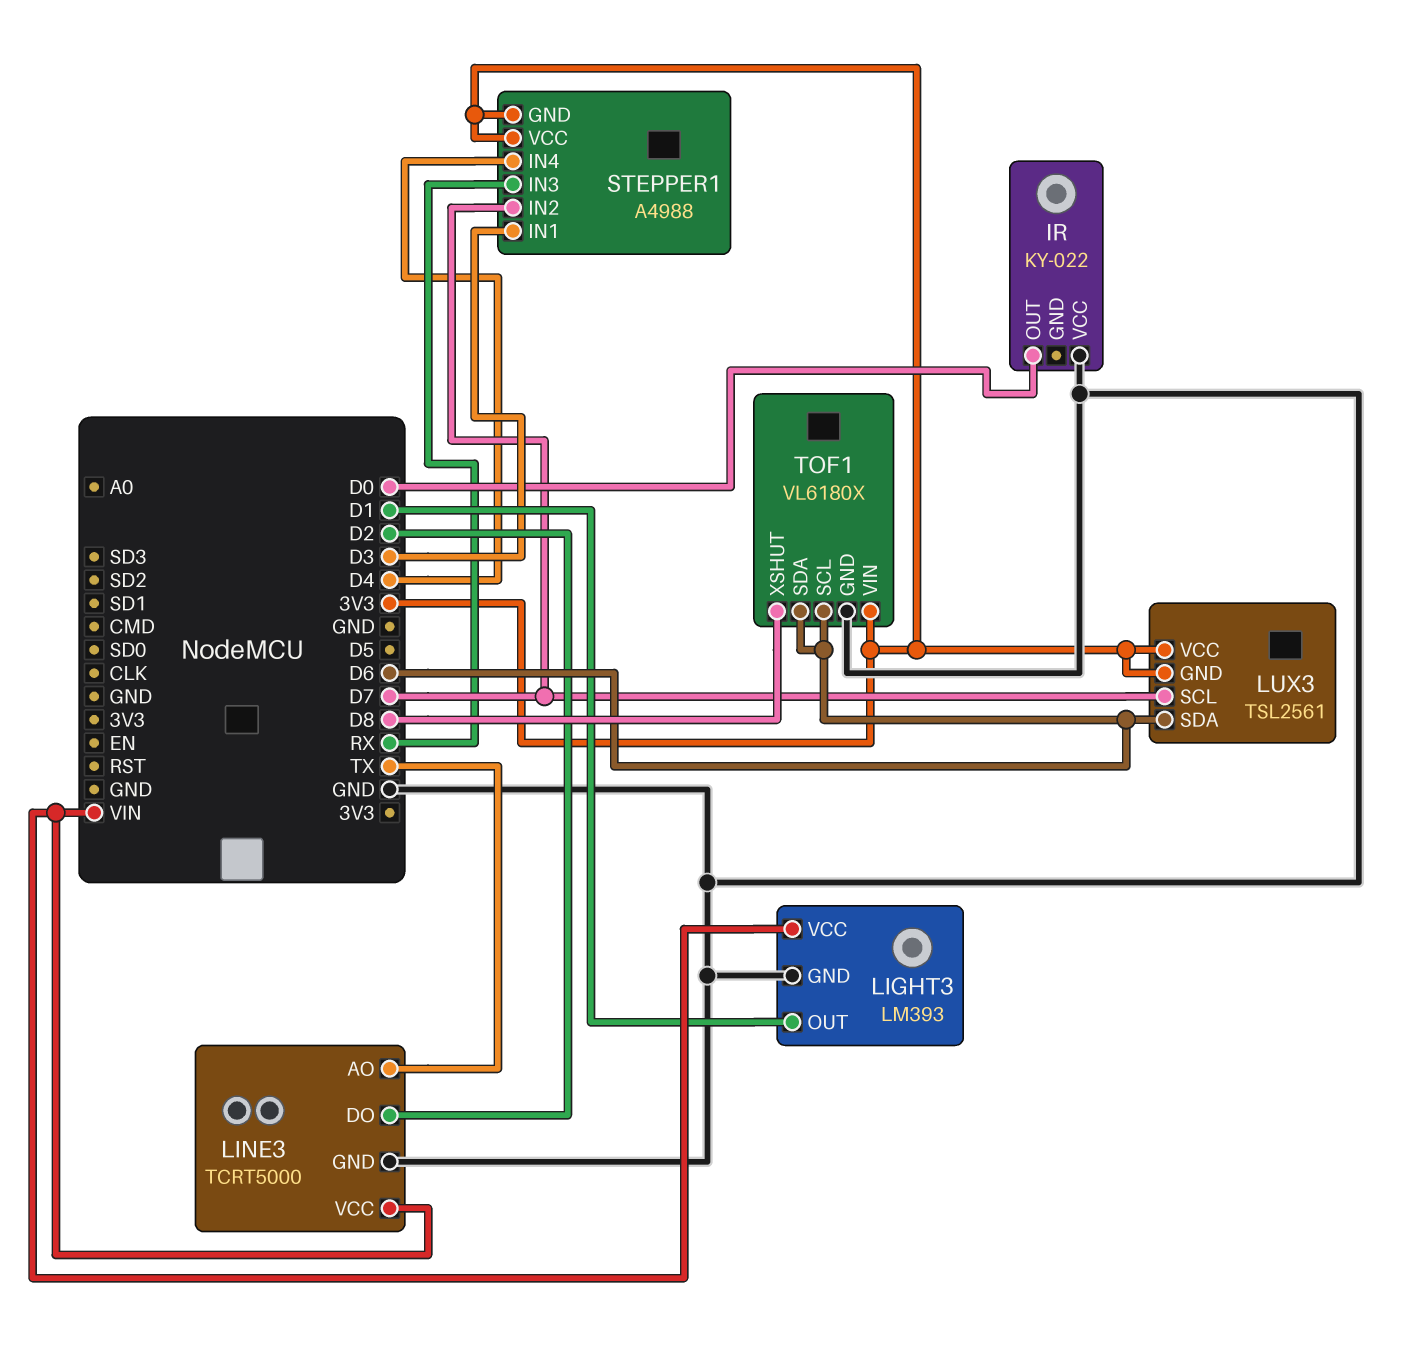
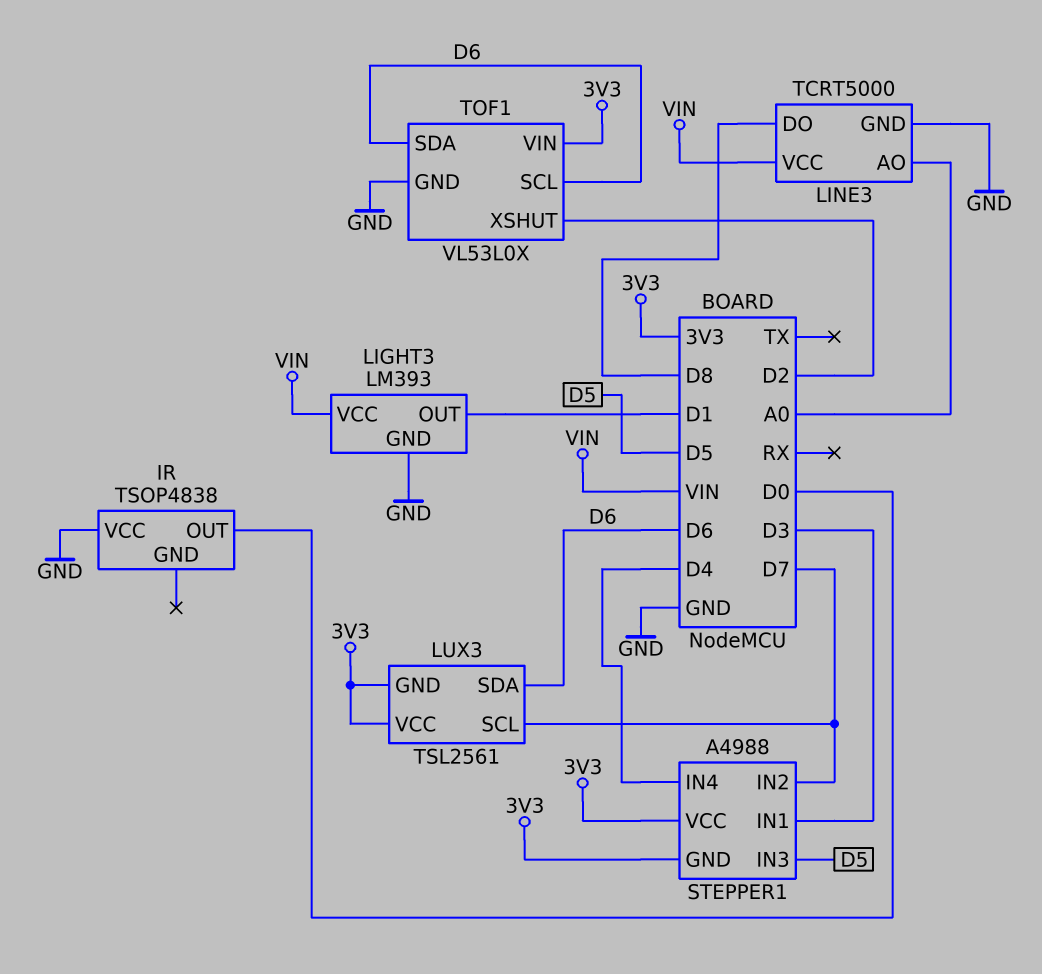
IR: KY-022 -> TSOP4838
LINE3 pin AO: TX -> A0
LINE3 pin DO: D2 -> D8
STEPPER1 pin IN3: RX -> D5
TOF1: VL6180X -> VL53L0X
TOF1 pin XSHUT: D8 -> D2

